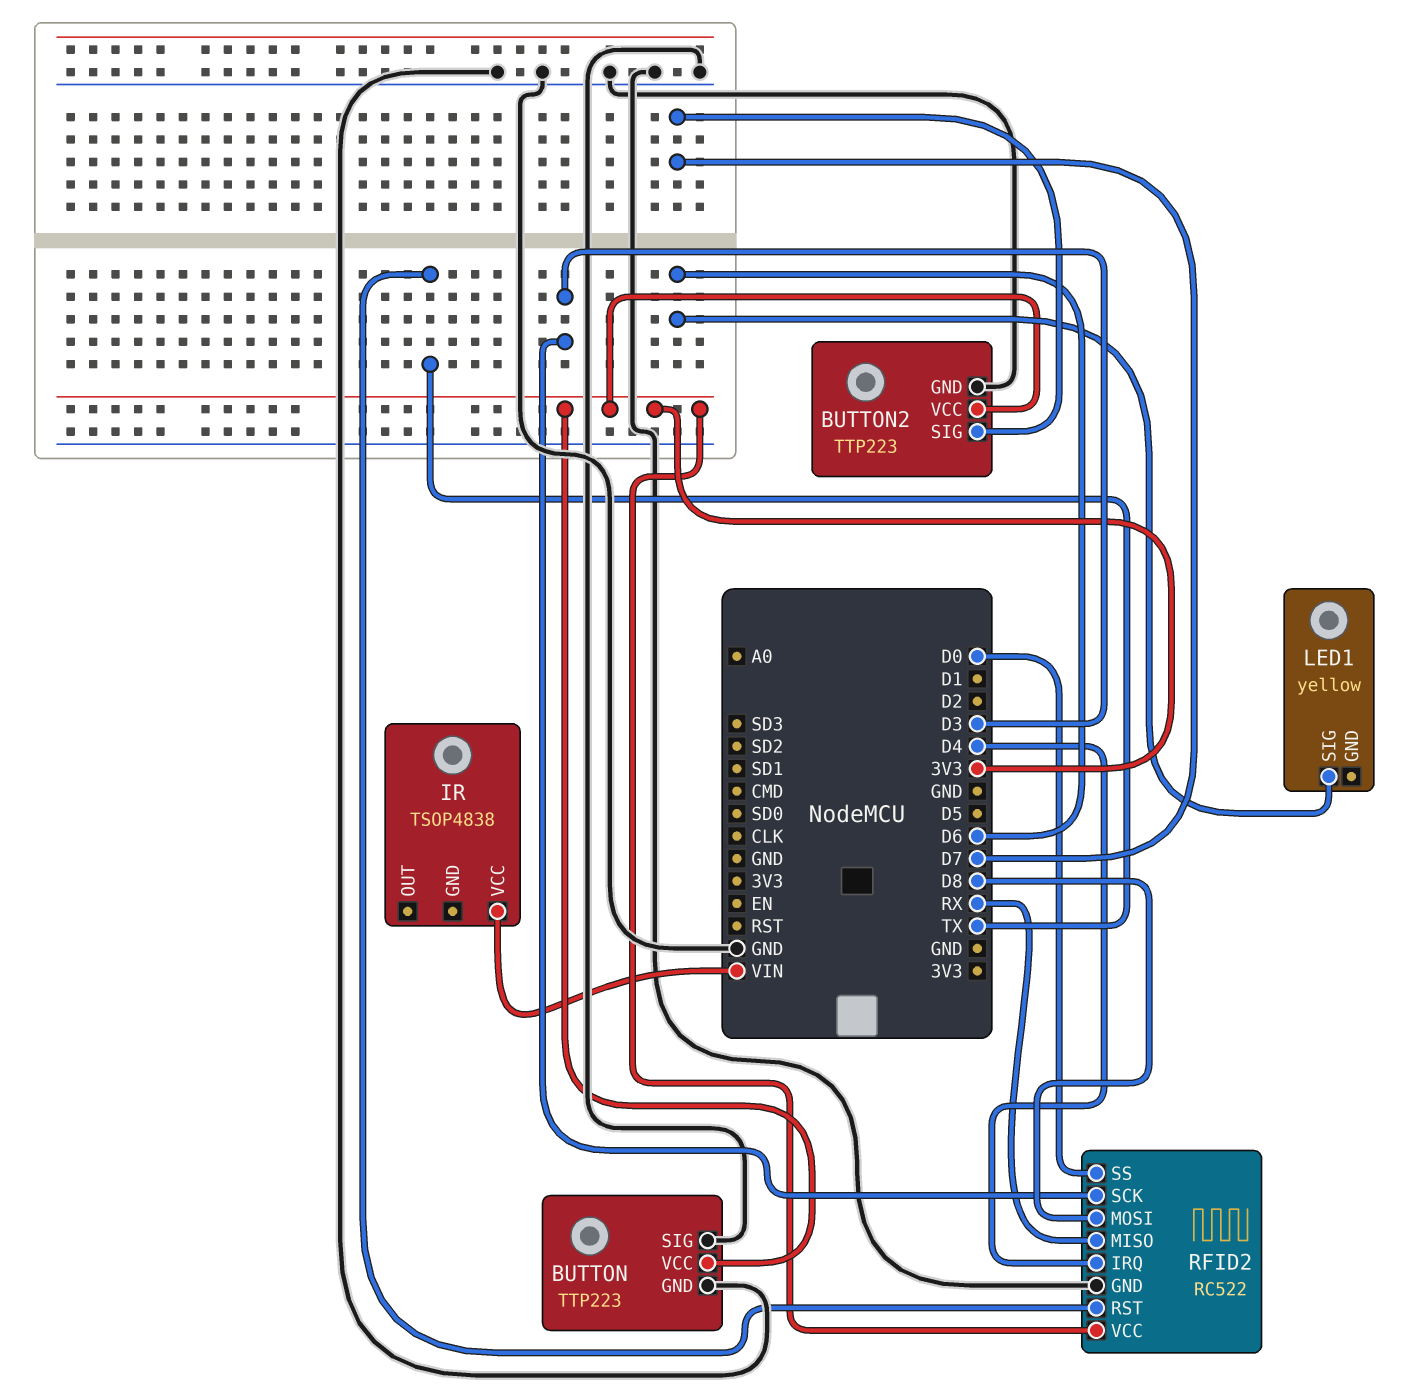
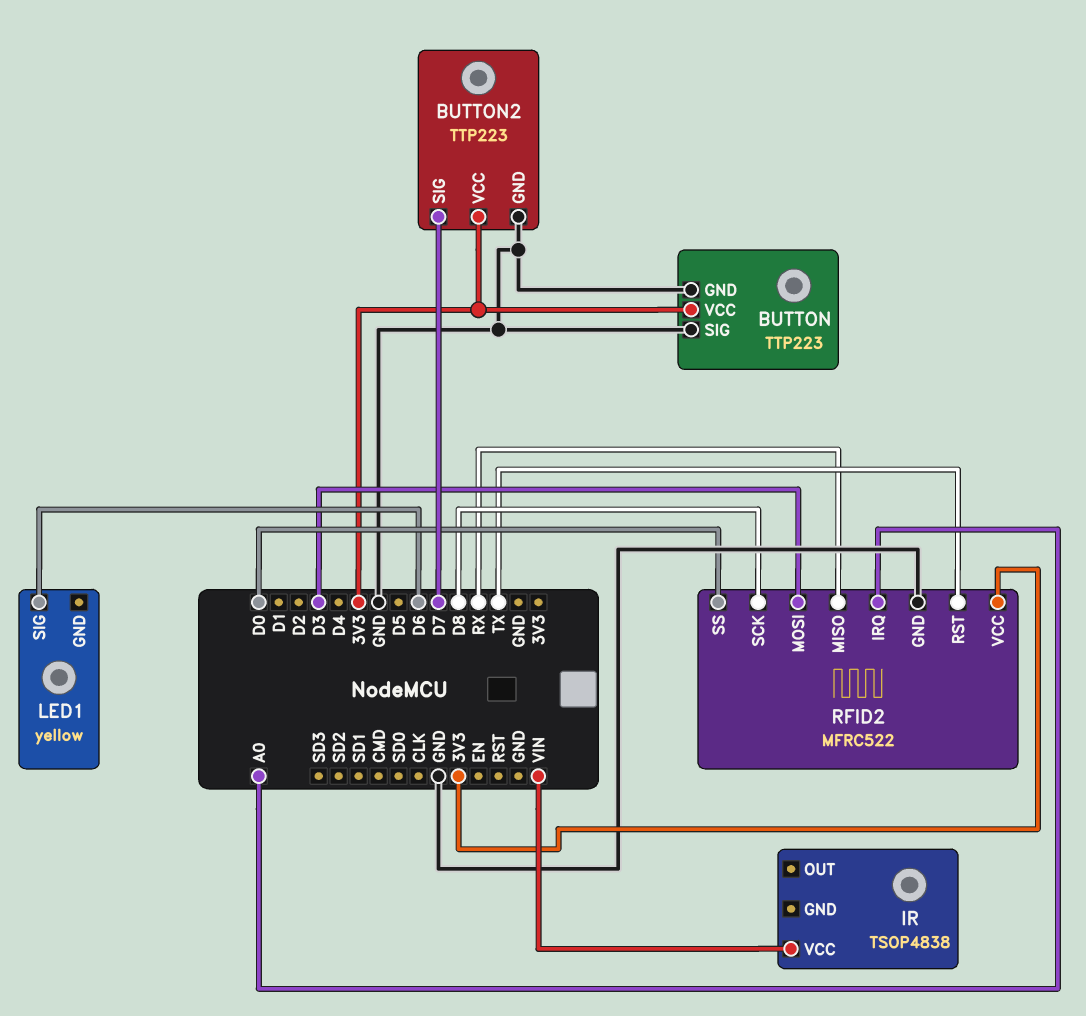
RFID2: RC522 -> MFRC522
RFID2 pin IRQ: D4 -> A0
RFID2 pin MOSI: D8 -> D3
RFID2 pin SCK: D3 -> D8

